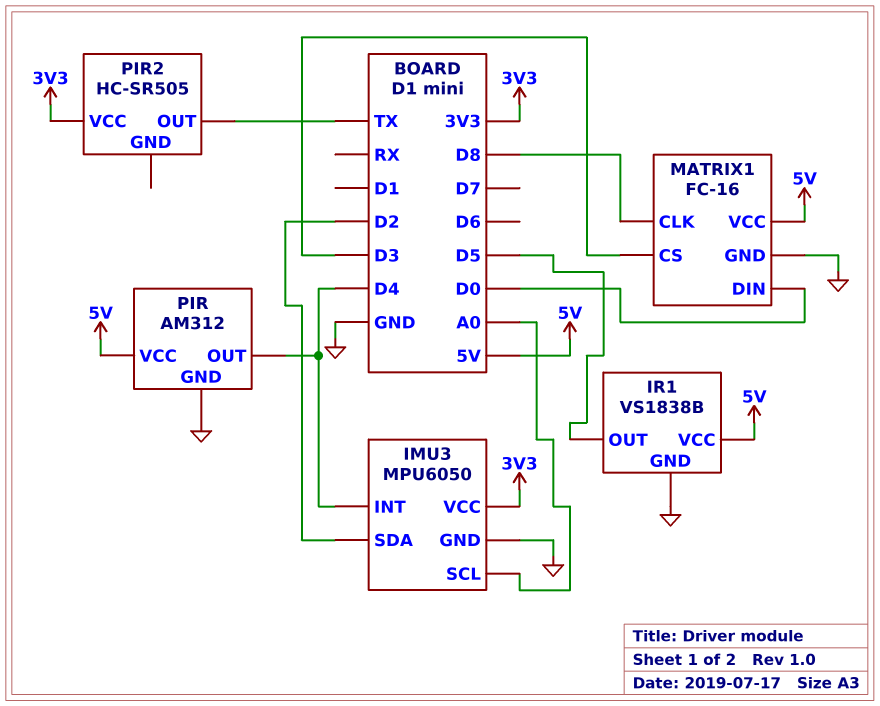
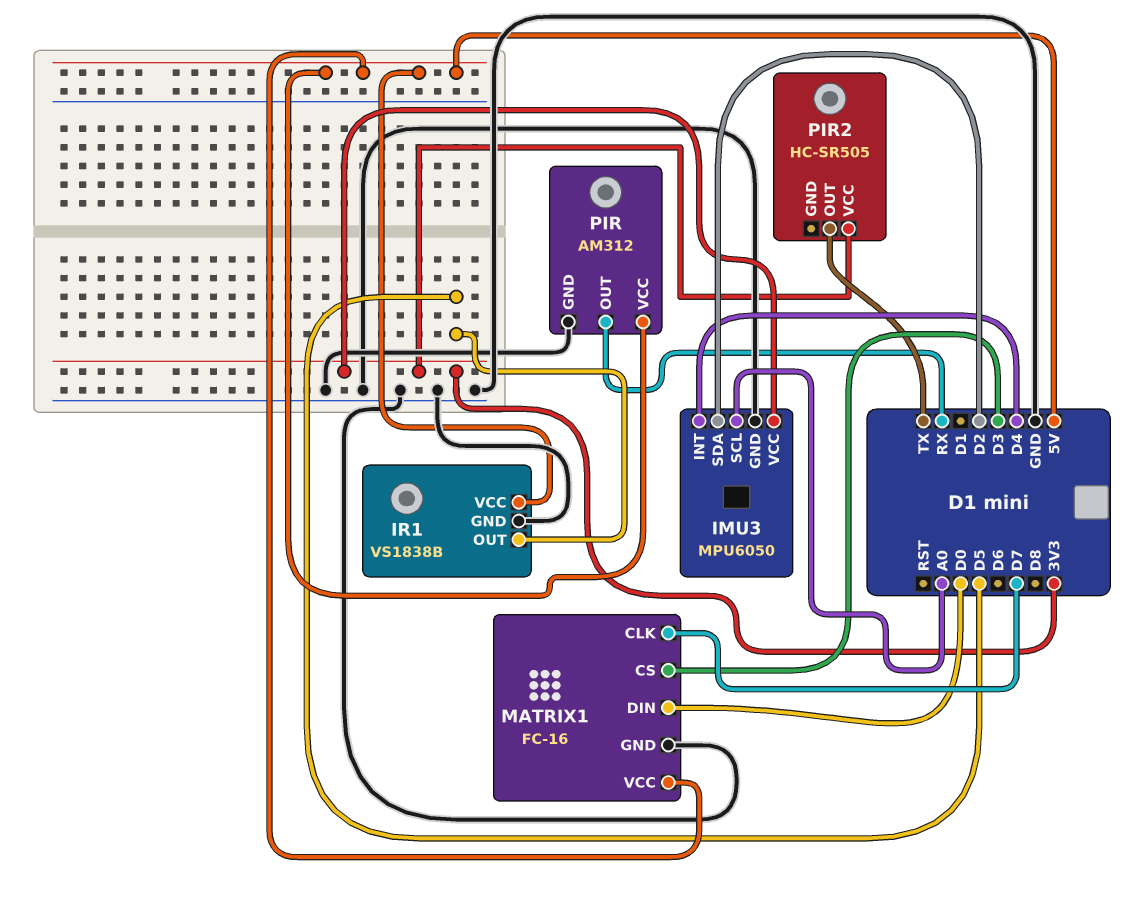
MATRIX1 pin CLK: D8 -> D7
PIR pin OUT: D4 -> RX

